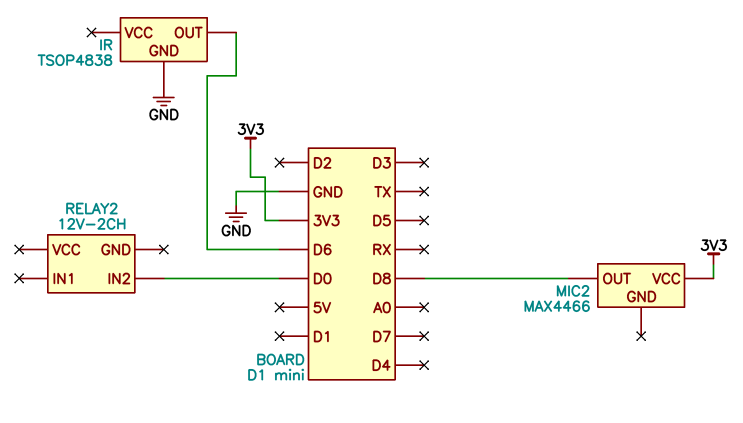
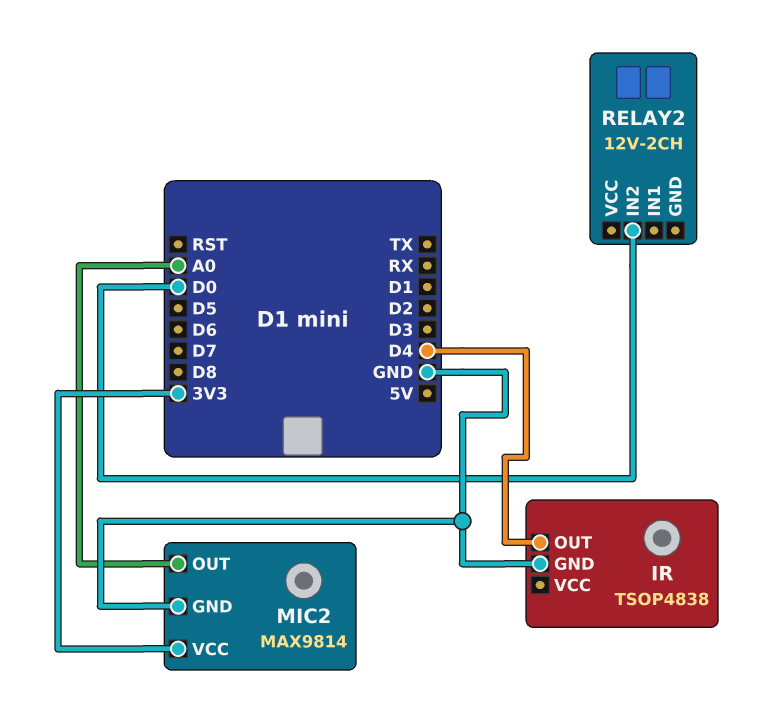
IR pin OUT: D6 -> D4
MIC2: MAX4466 -> MAX9814
MIC2 pin GND: none -> GND
MIC2 pin OUT: D8 -> A0

